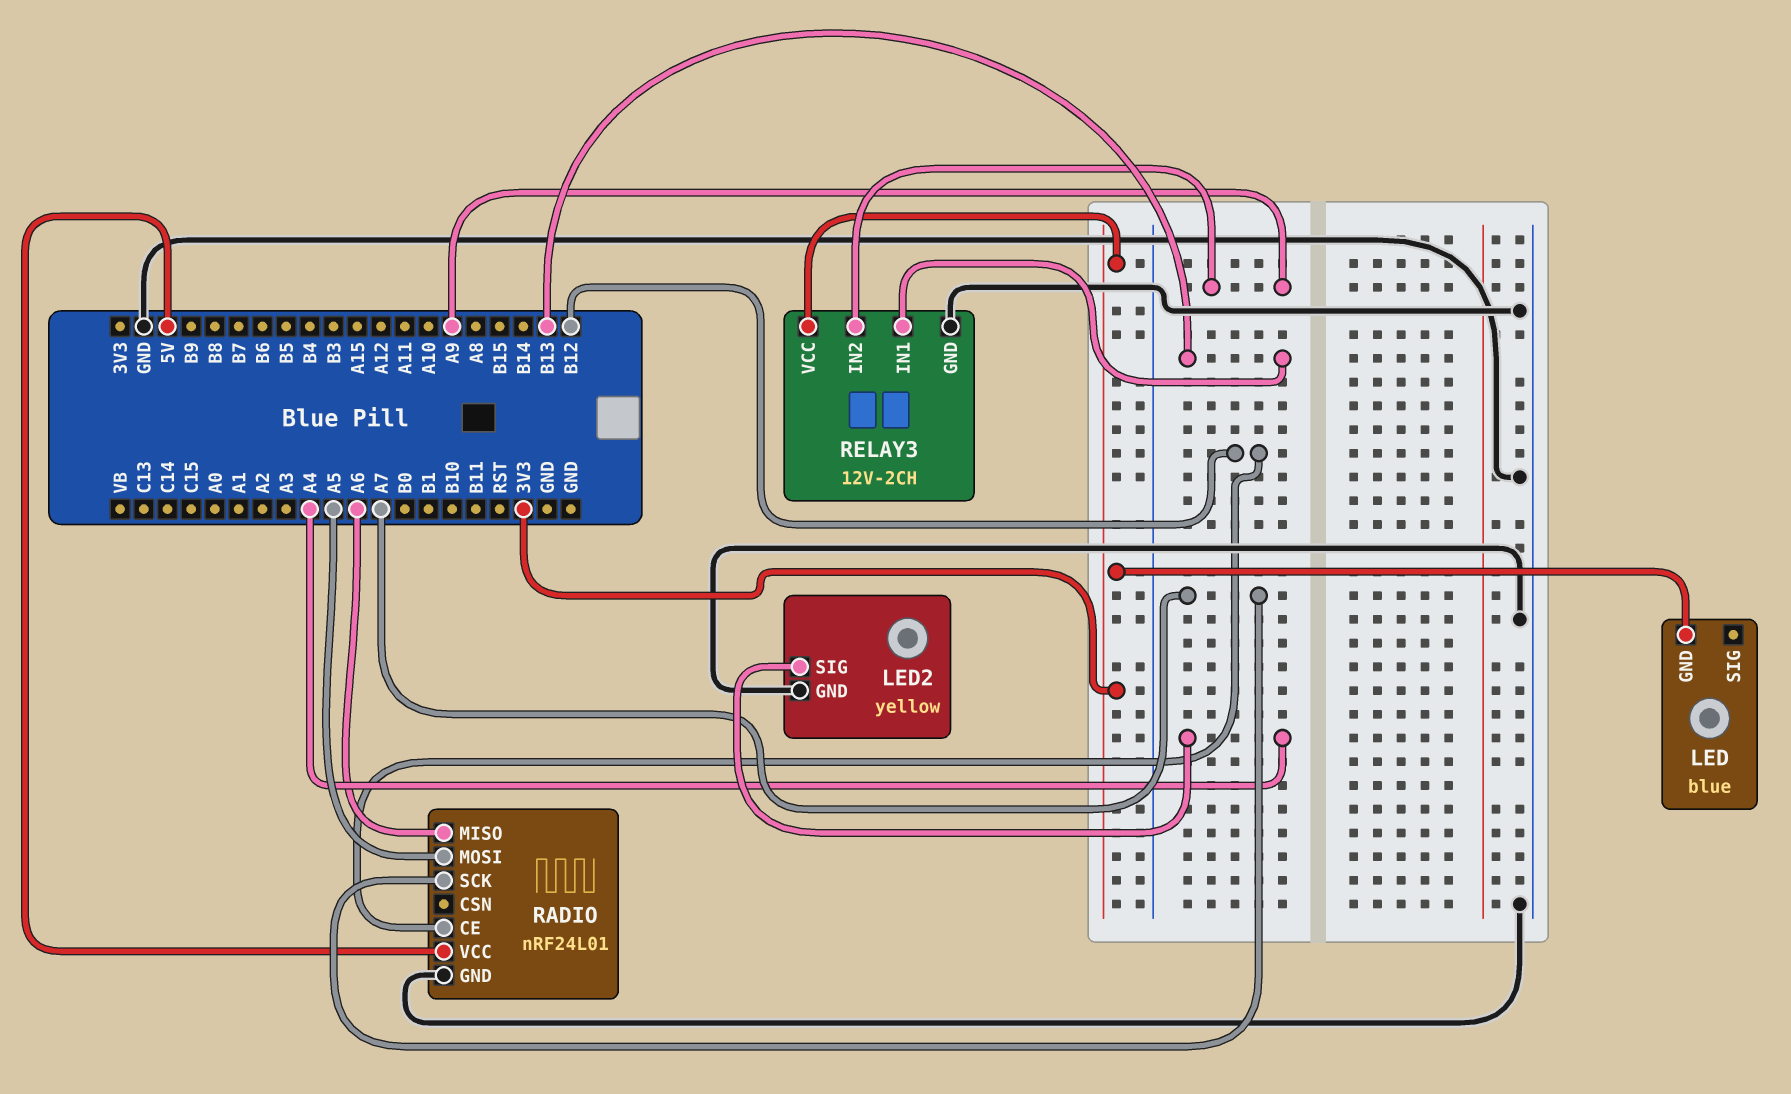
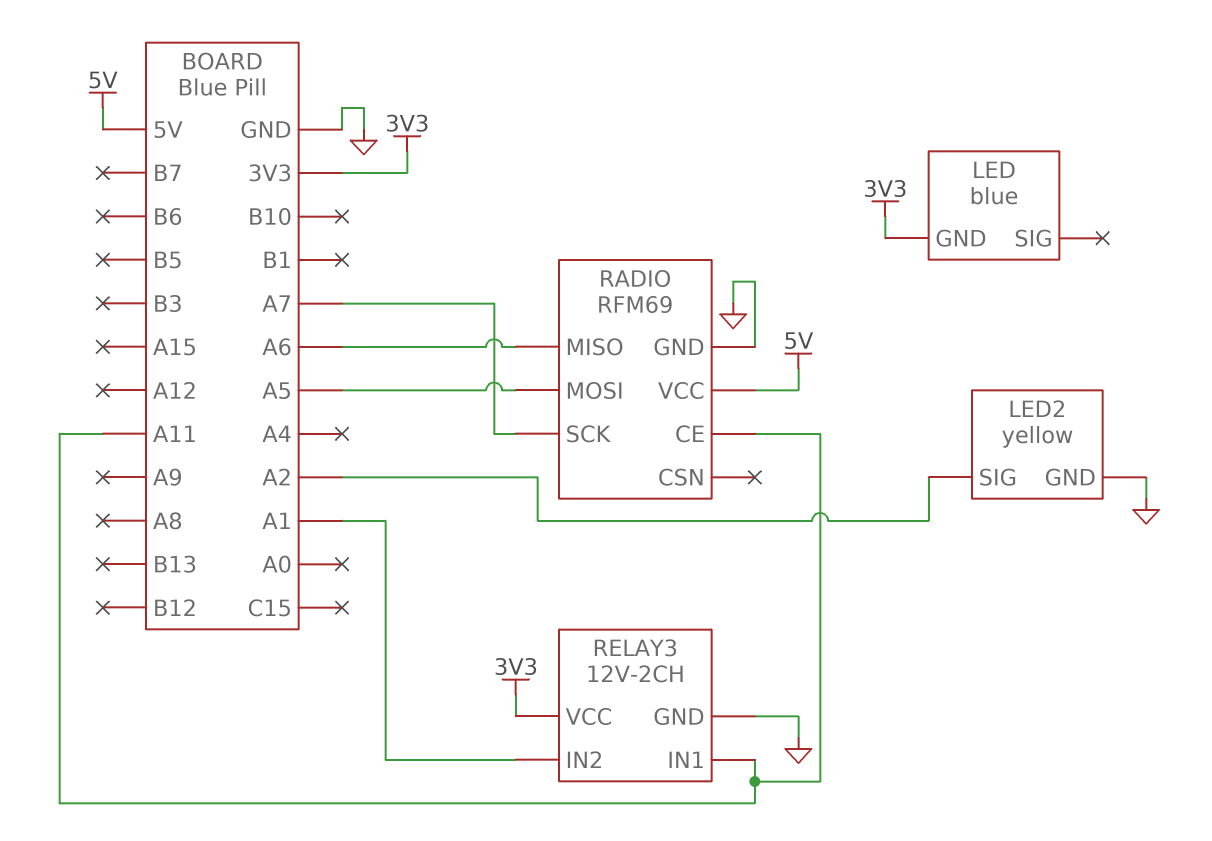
LED2 pin SIG: A4 -> A2
RADIO: nRF24L01 -> RFM69
RADIO pin CE: B12 -> A11
RELAY3 pin IN1: B13 -> A11
RELAY3 pin IN2: A9 -> A1

